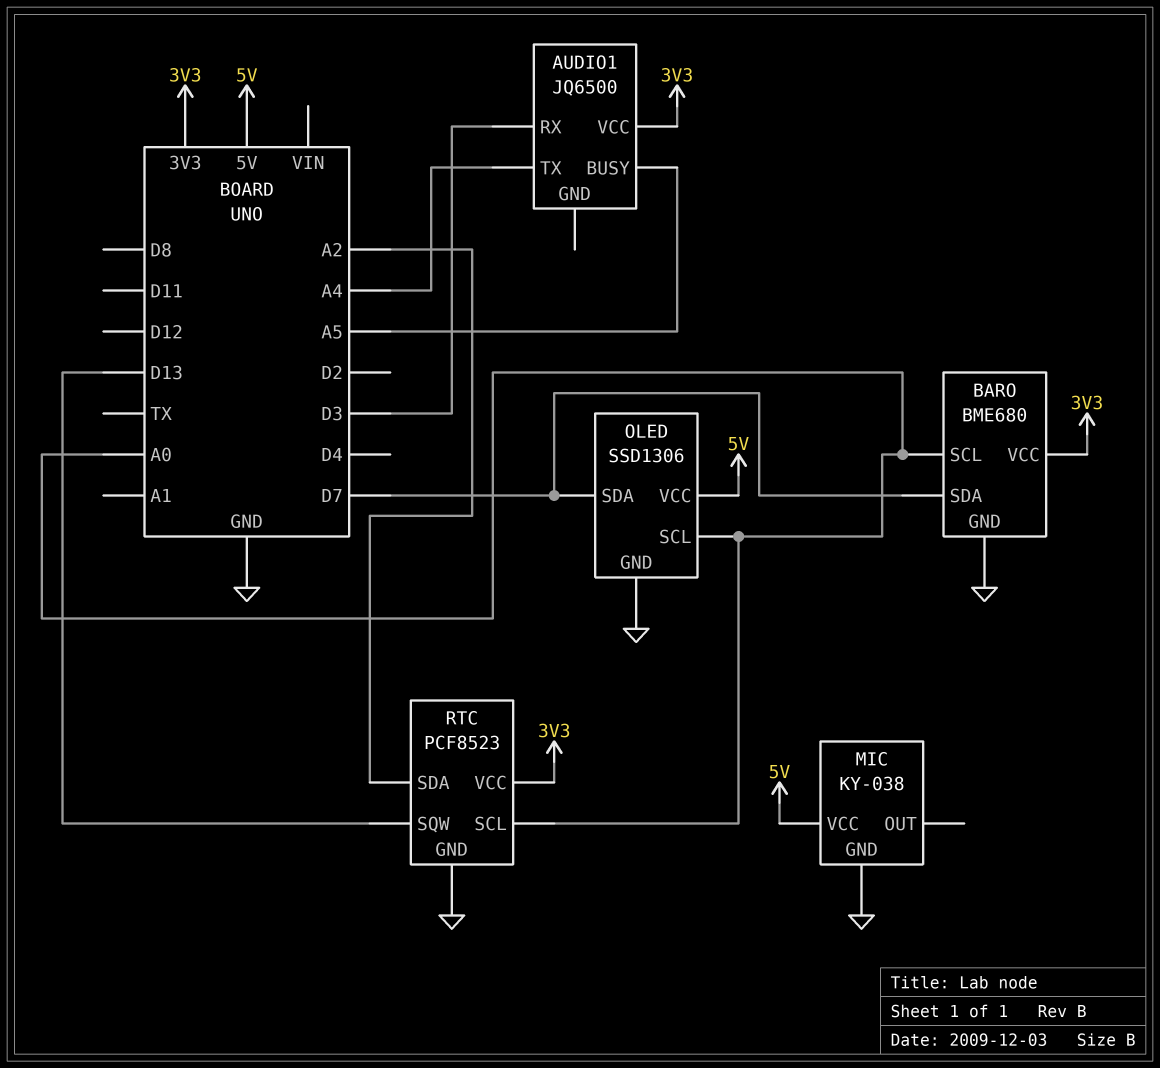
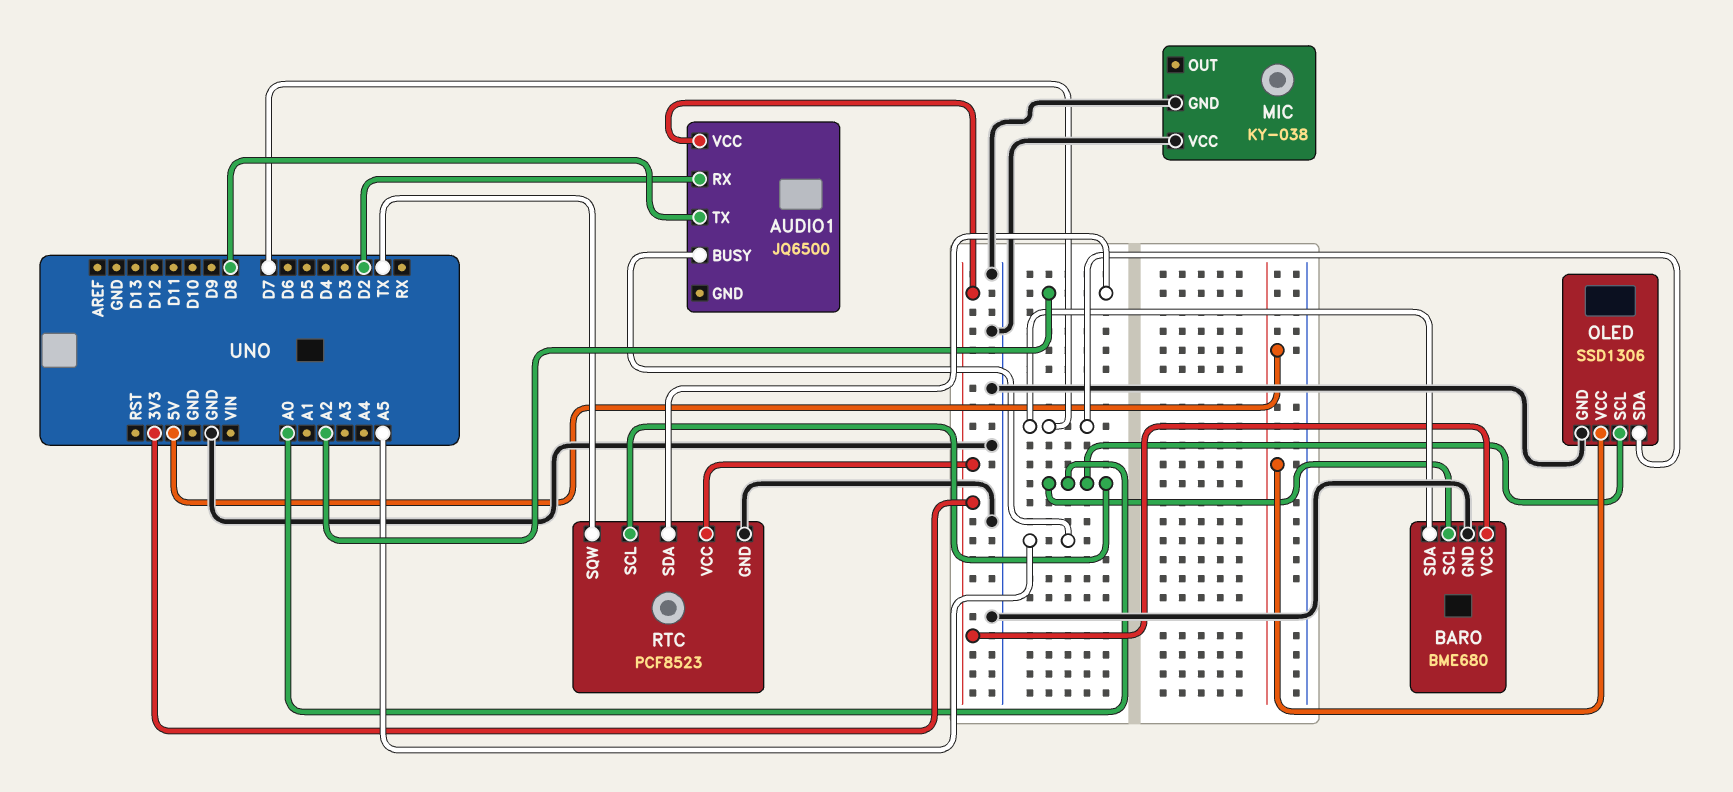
AUDIO1 pin RX: D3 -> D2
AUDIO1 pin TX: A4 -> D8
MIC pin VCC: 5V -> GND
RTC pin SQW: D13 -> TX

